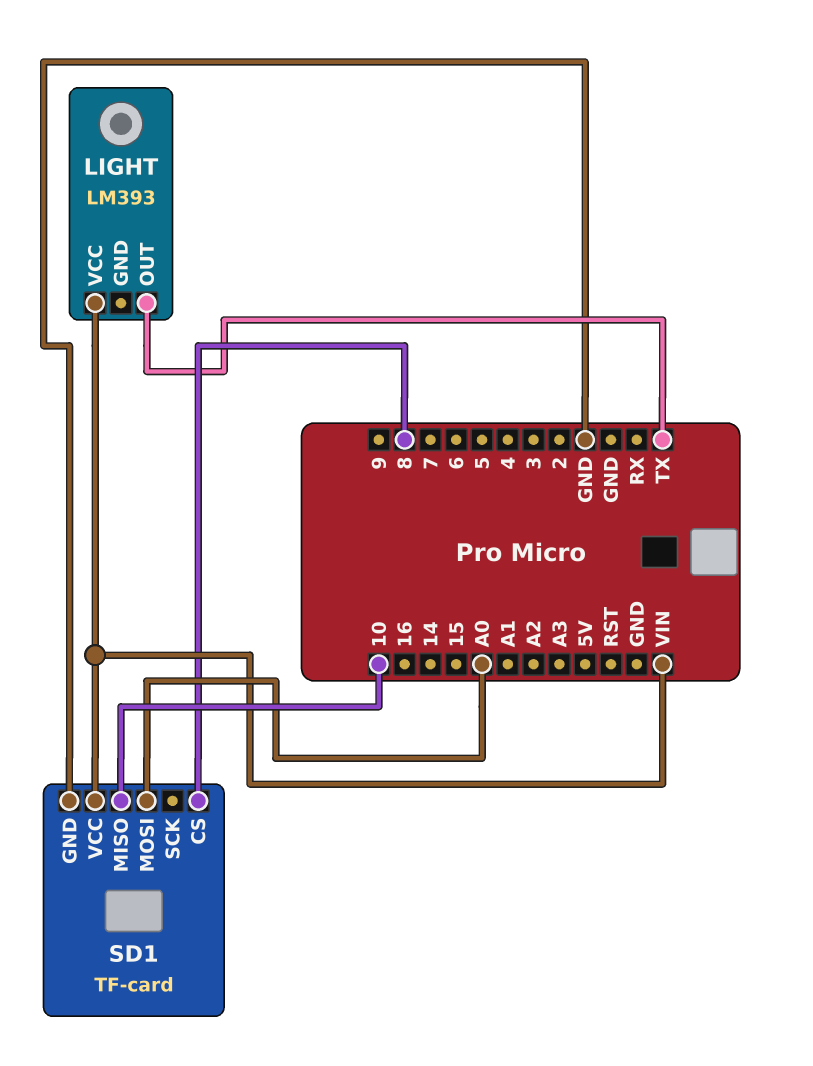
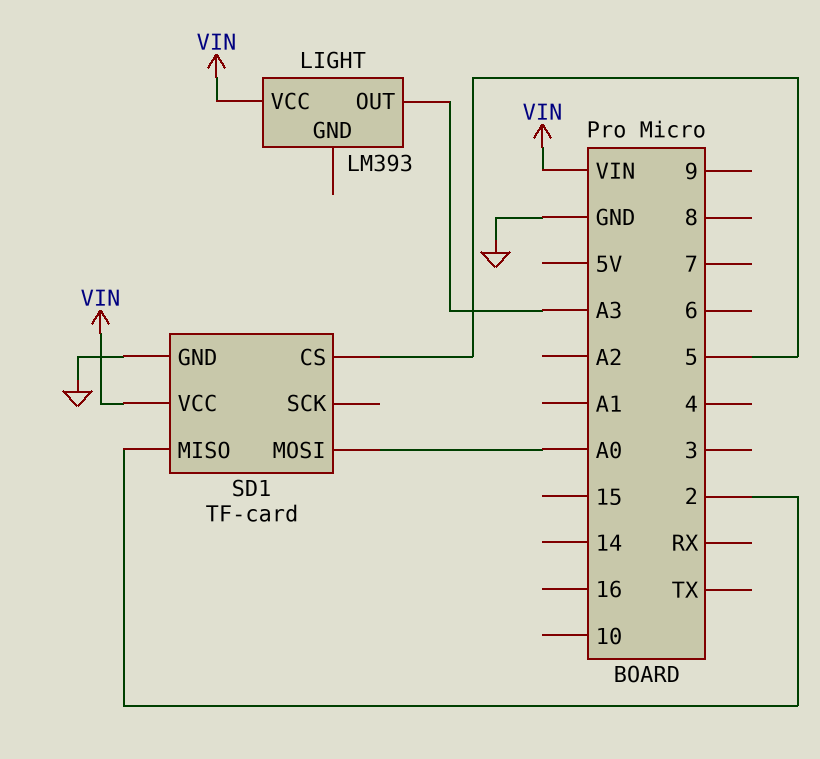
LIGHT pin OUT: TX -> A3
SD1 pin CS: 8 -> 5
SD1 pin MISO: 10 -> 2

